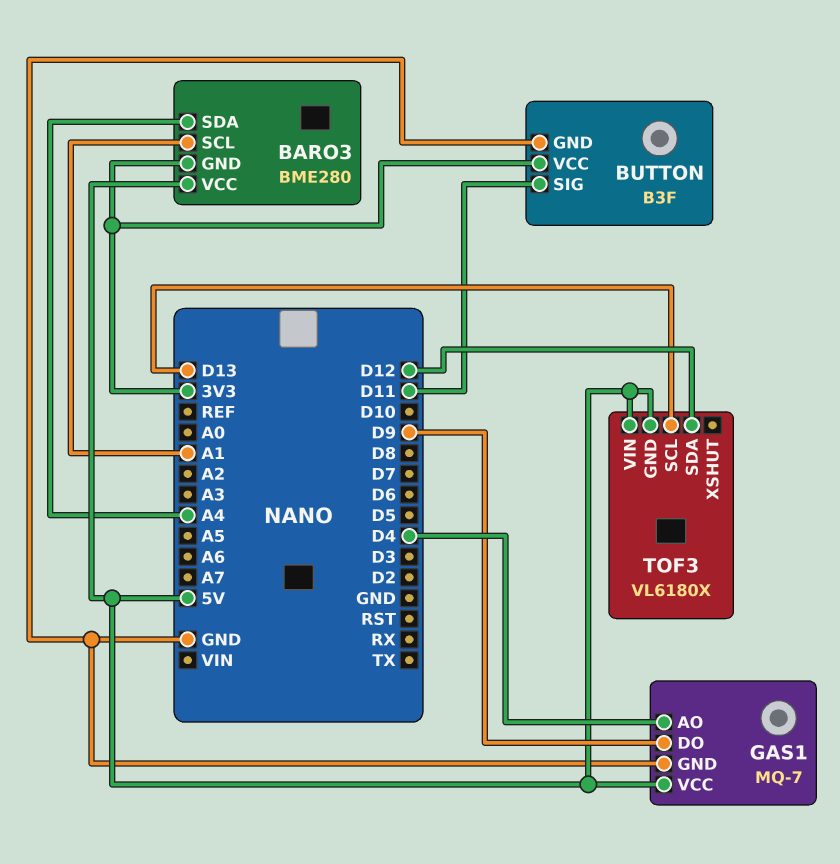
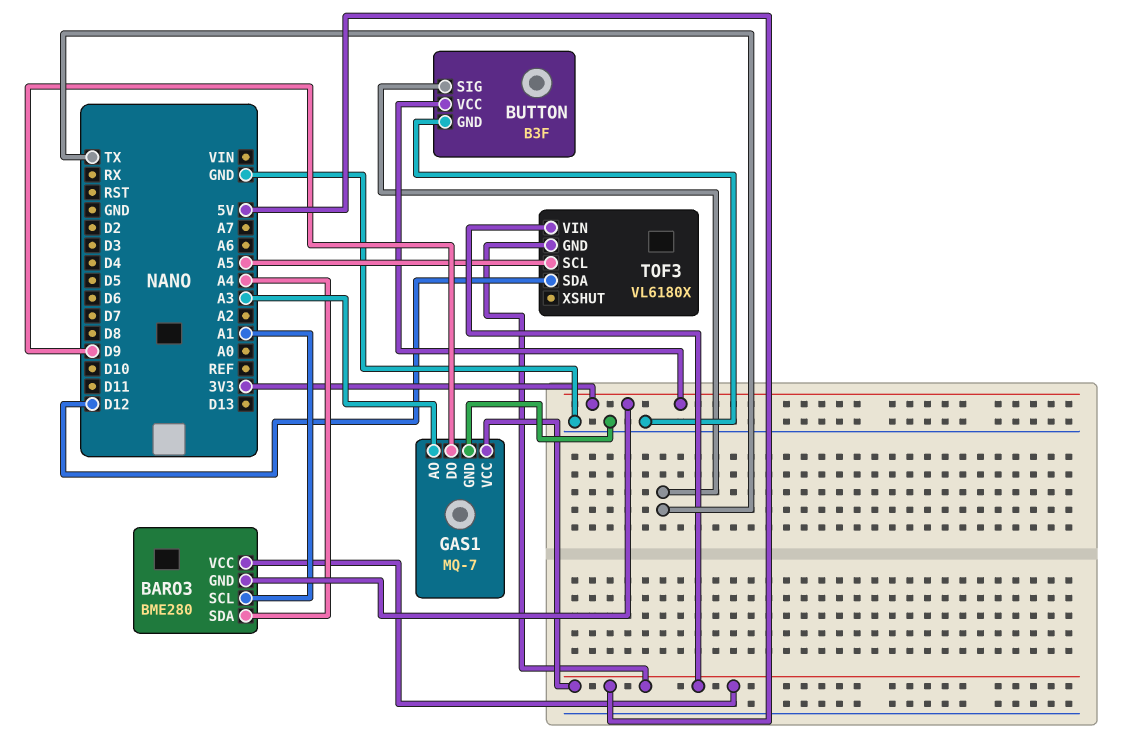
BUTTON pin SIG: D11 -> TX
GAS1 pin AO: D4 -> A3
TOF3 pin SCL: D13 -> A5

